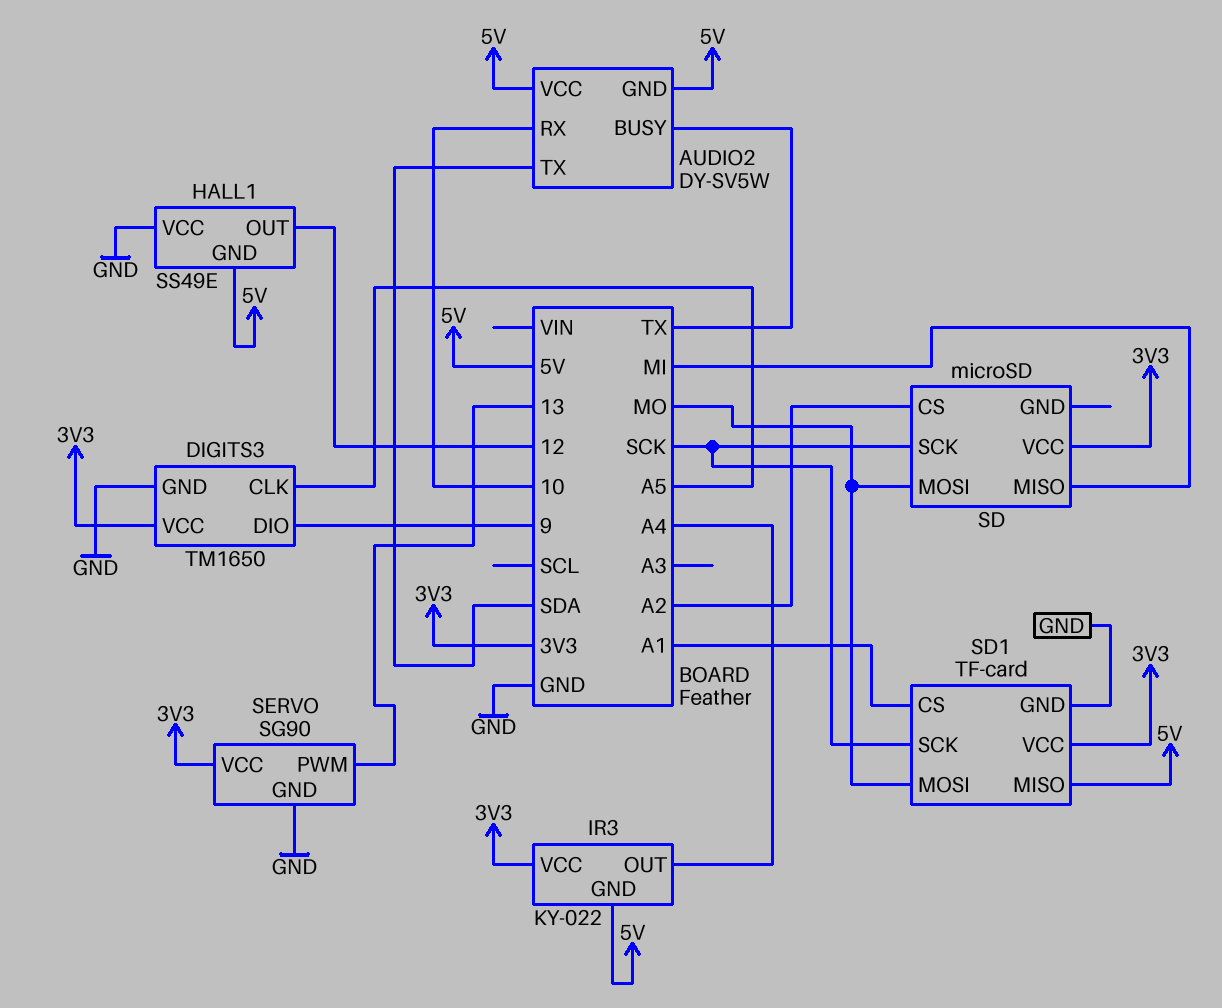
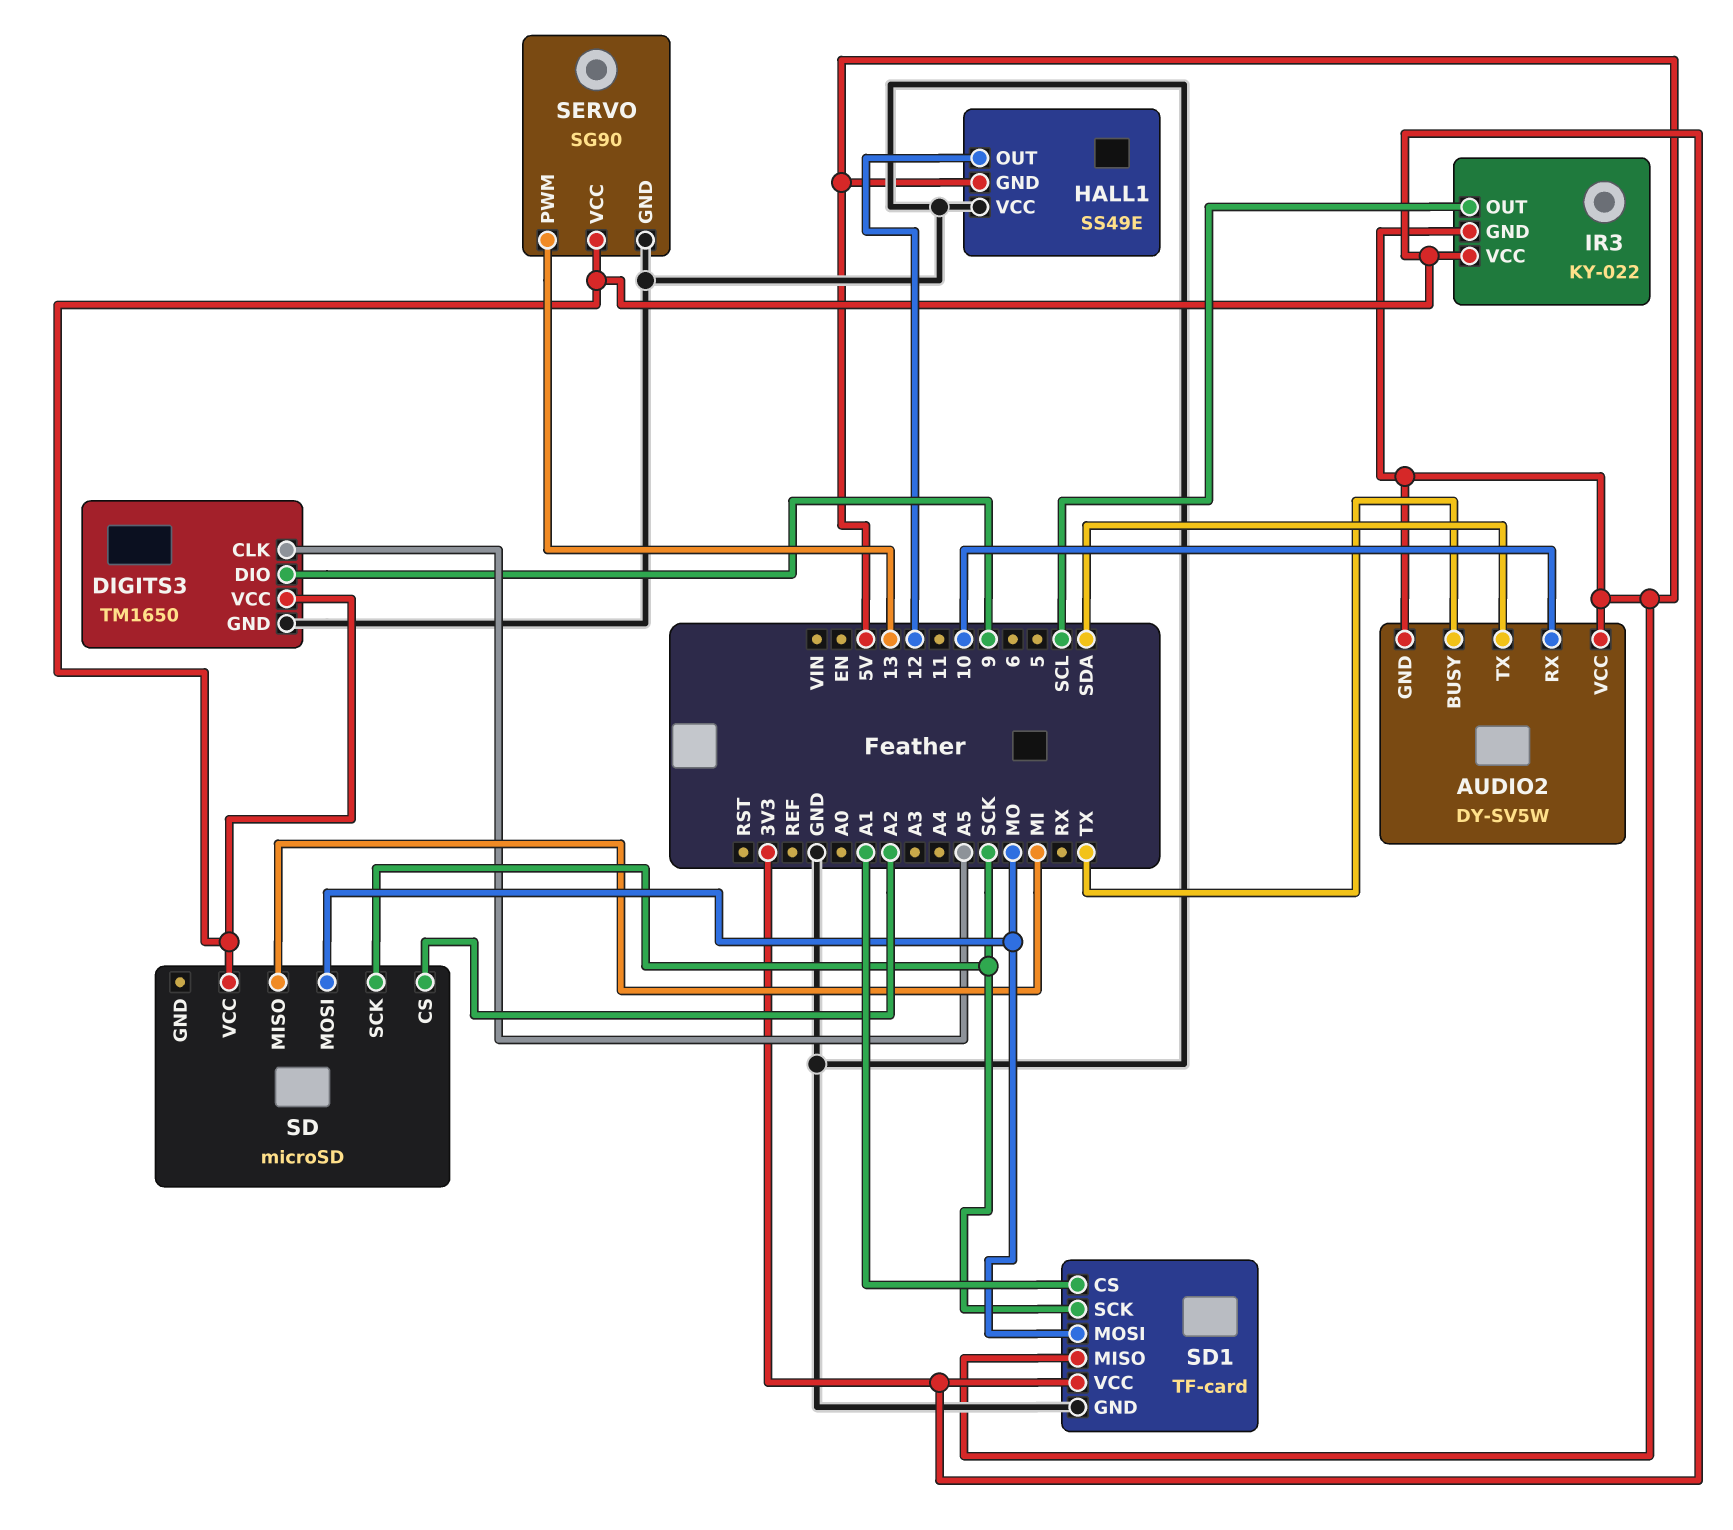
IR3 pin OUT: A4 -> SCL

